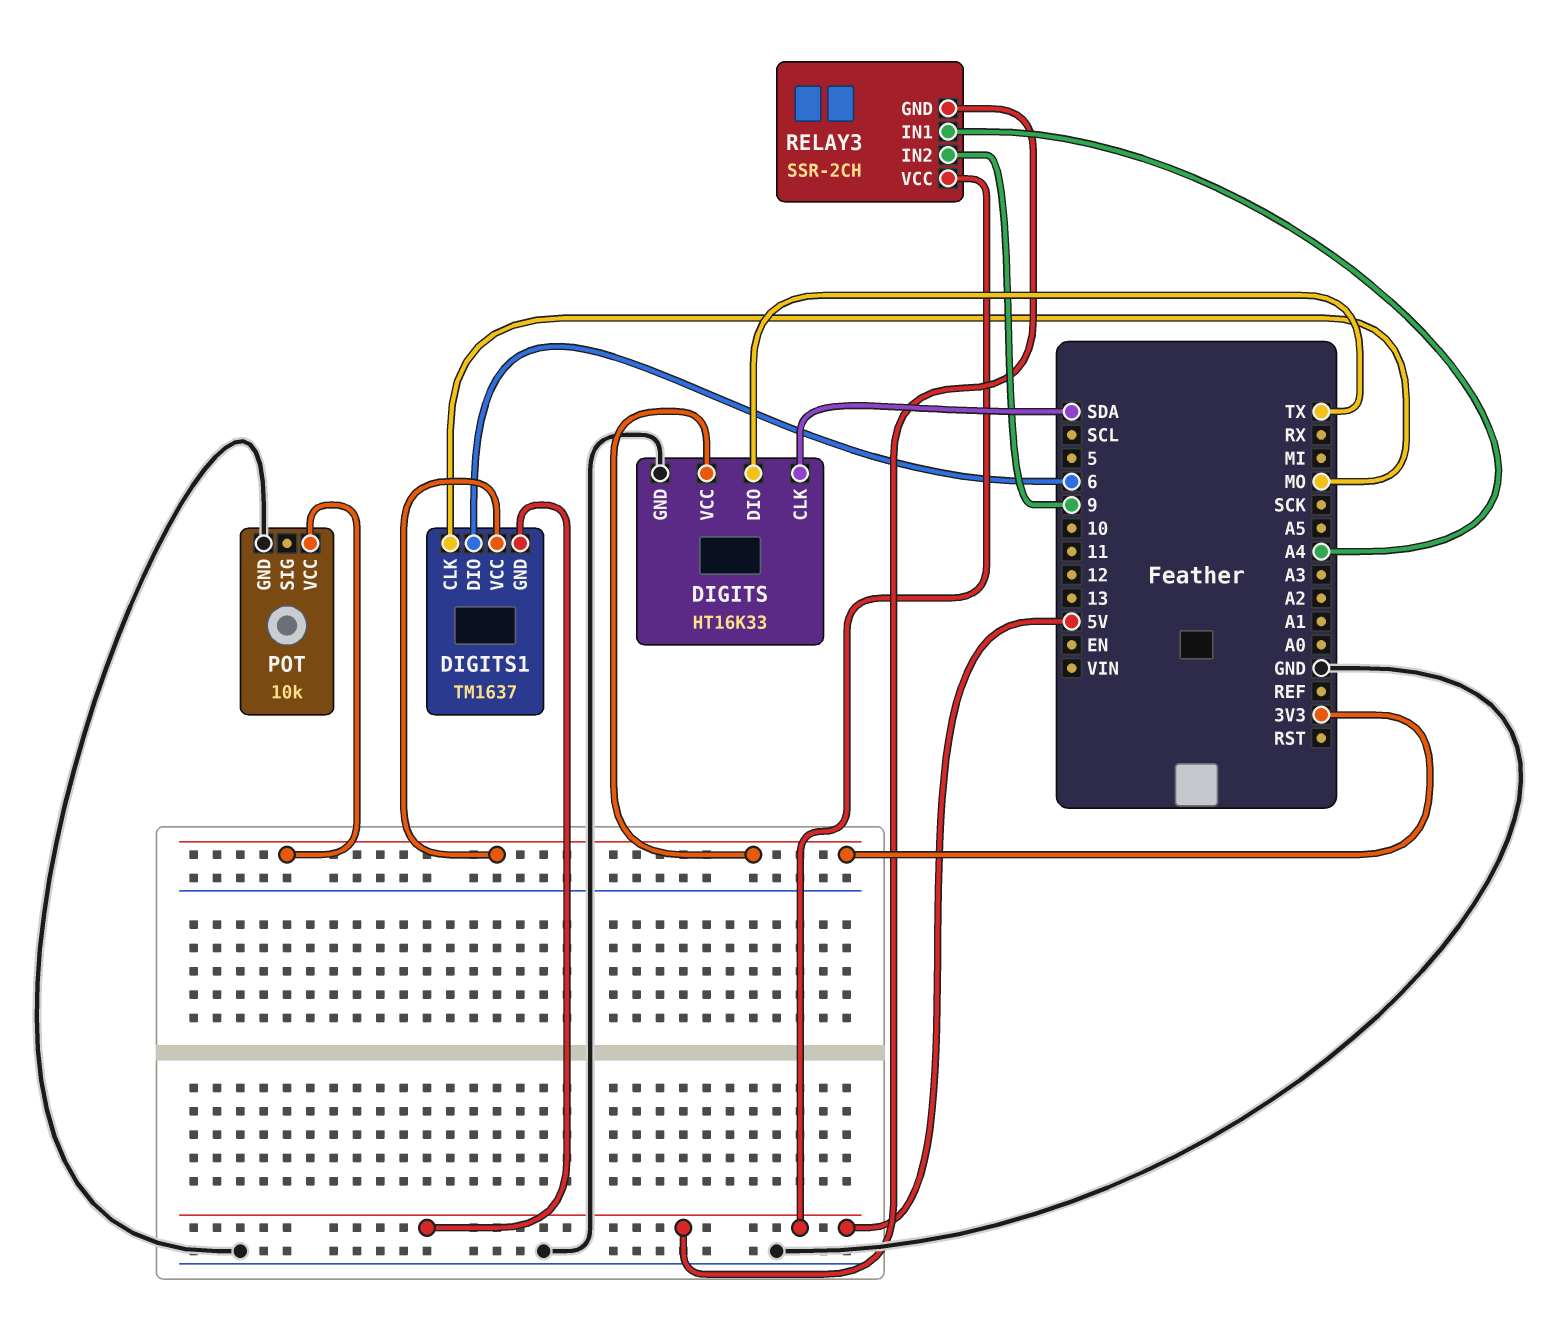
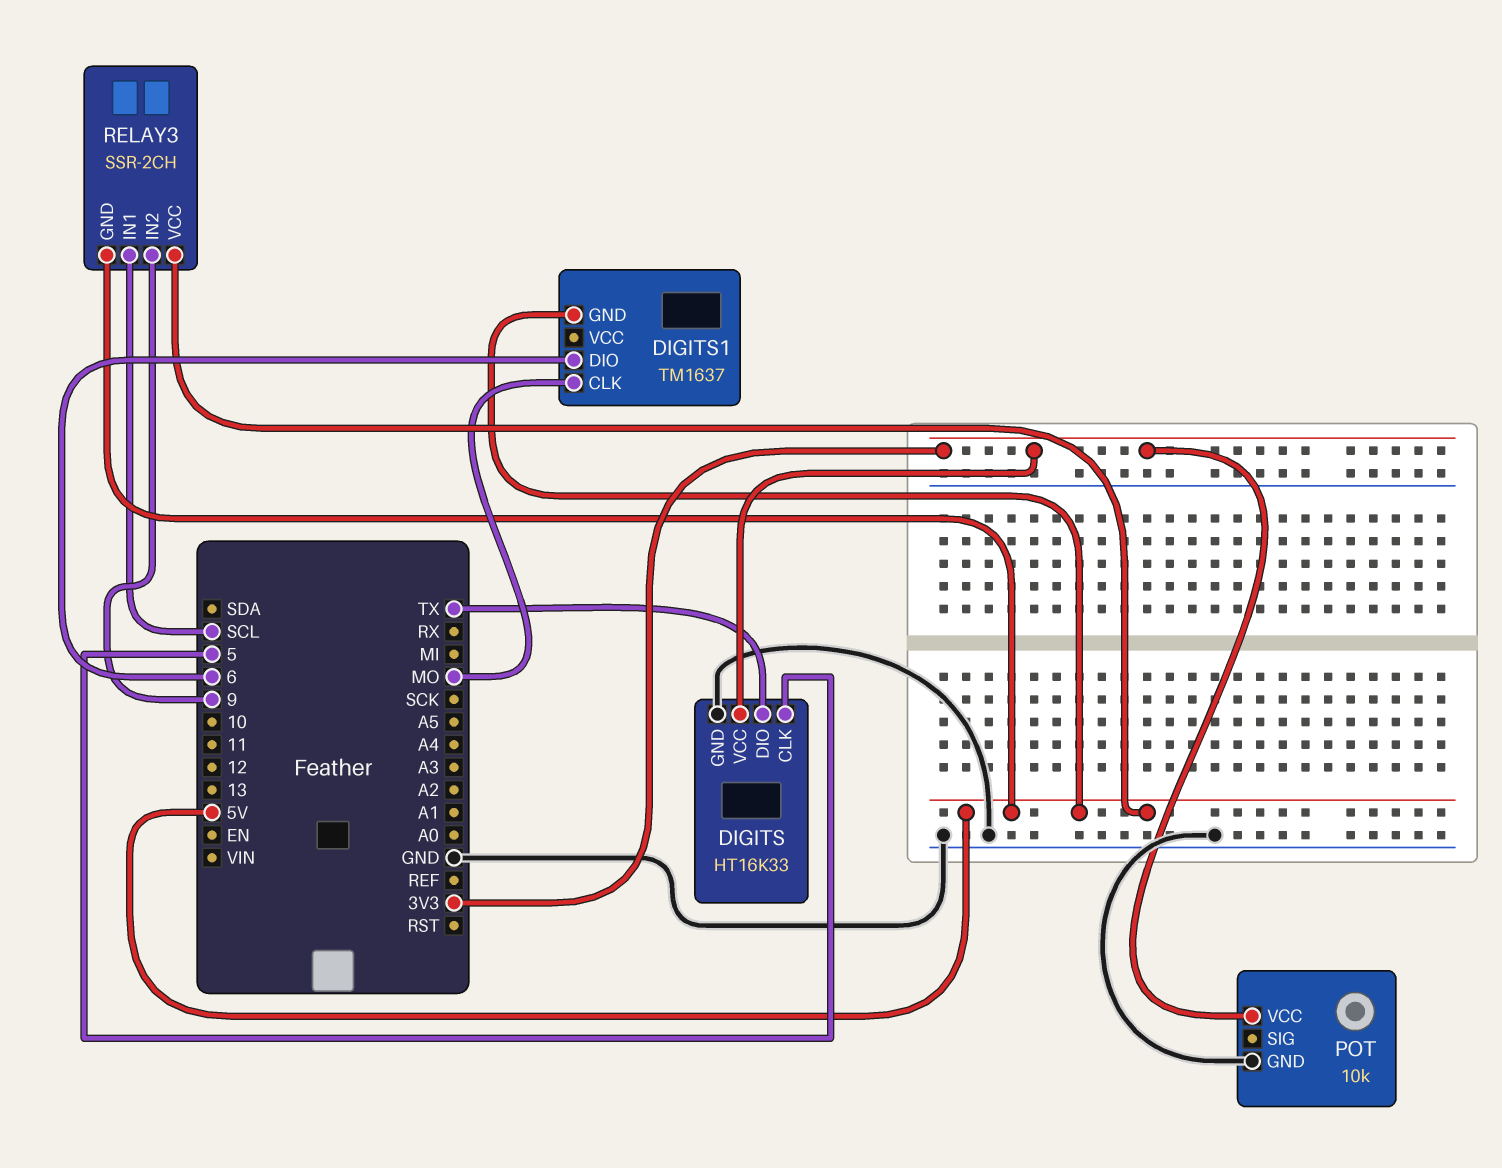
DIGITS pin CLK: SDA -> 5
DIGITS1 pin VCC: 3V3 -> none
RELAY3 pin IN1: A4 -> SCL

